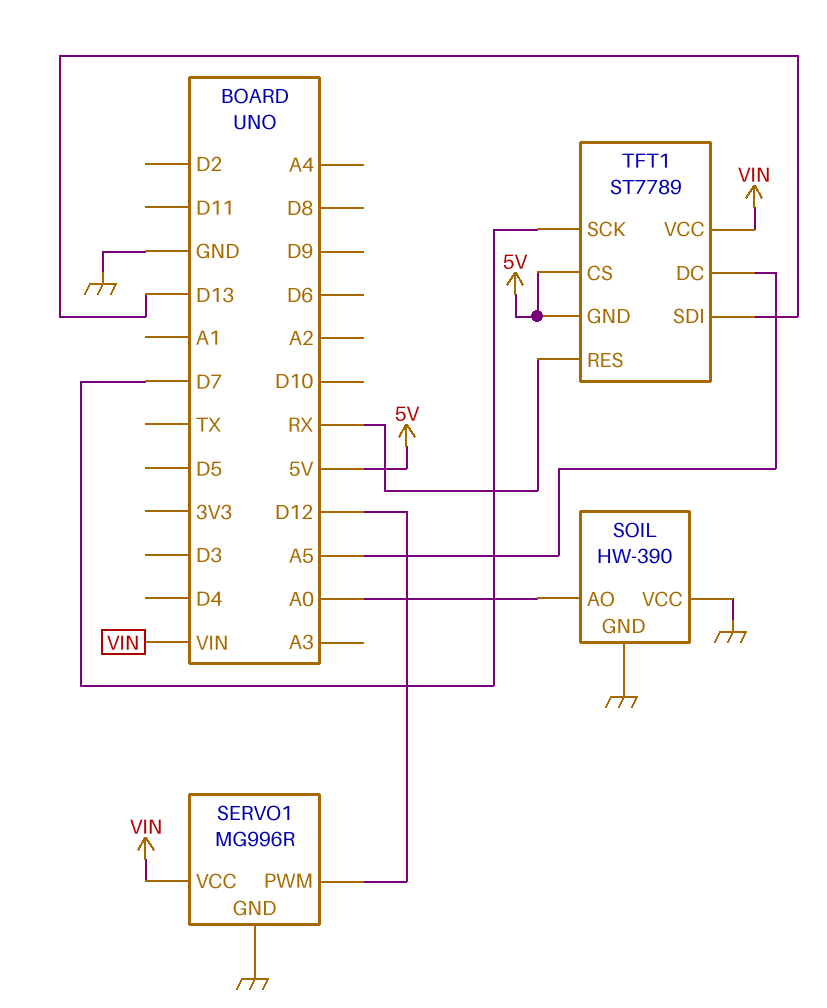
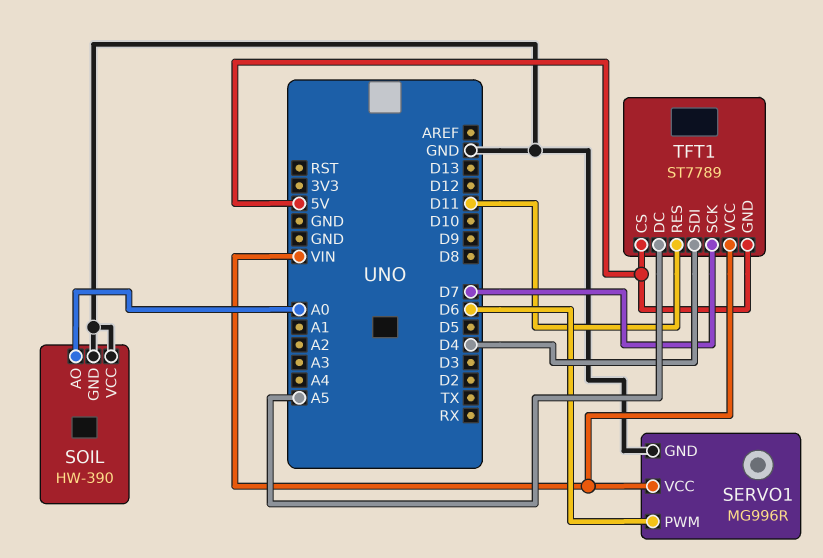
SERVO1 pin PWM: D12 -> D6
TFT1 pin RES: RX -> D11
TFT1 pin SDI: D13 -> D4

